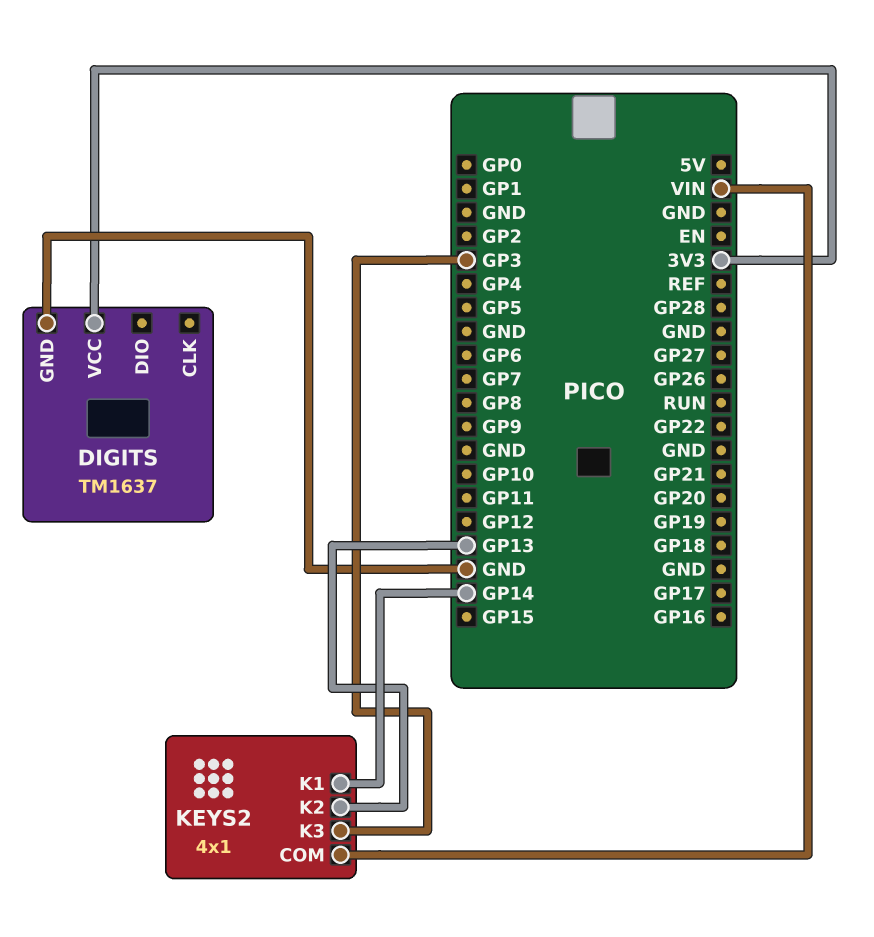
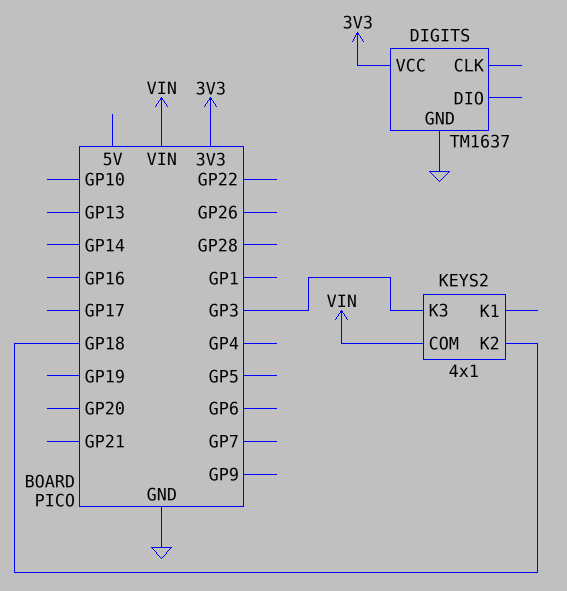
KEYS2 pin K1: GP14 -> none
KEYS2 pin K2: GP13 -> GP18

